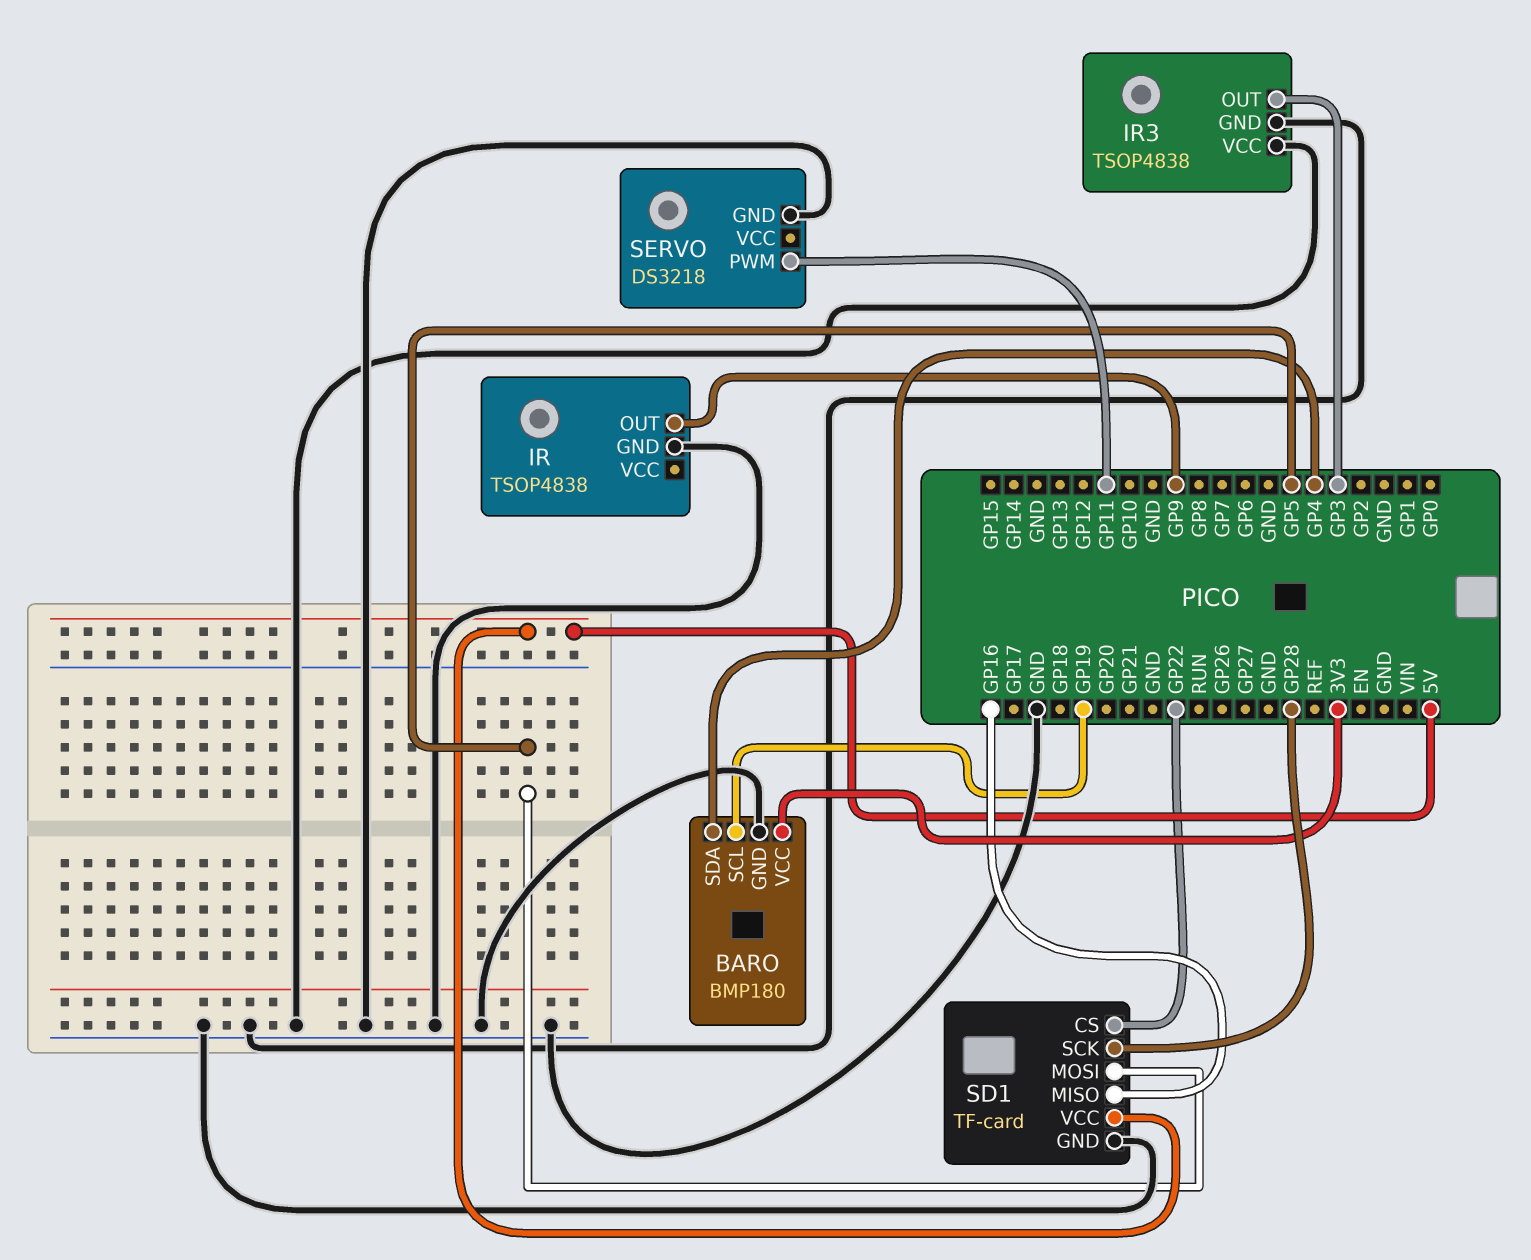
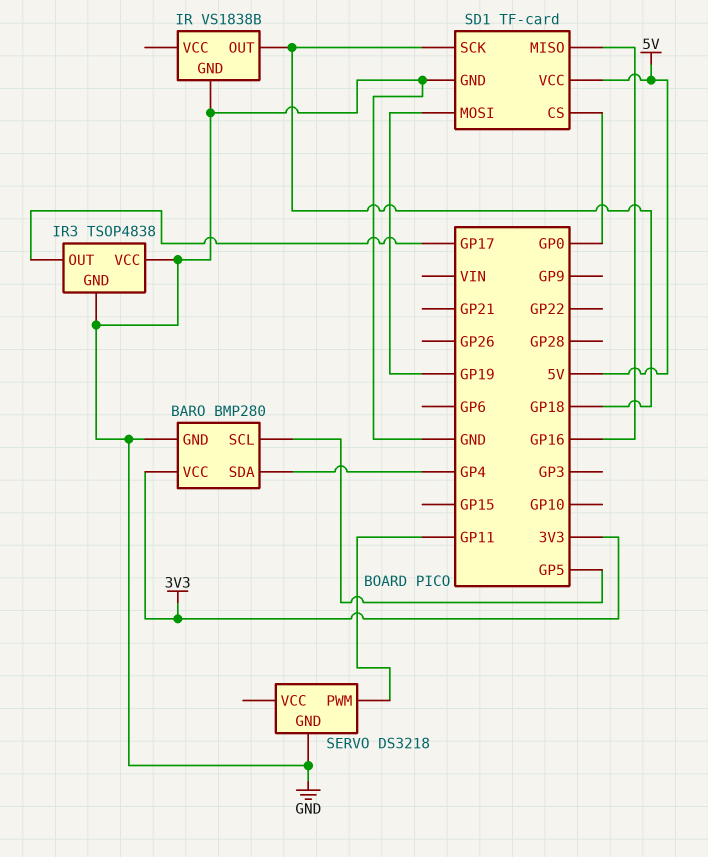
BARO: BMP180 -> BMP280
BARO pin SCL: GP19 -> GP5
IR: TSOP4838 -> VS1838B
IR pin OUT: GP9 -> GP18
IR3 pin OUT: GP3 -> GP17
SD1 pin CS: GP22 -> GP0
SD1 pin MOSI: GP5 -> GP19
SD1 pin SCK: GP28 -> GP18

